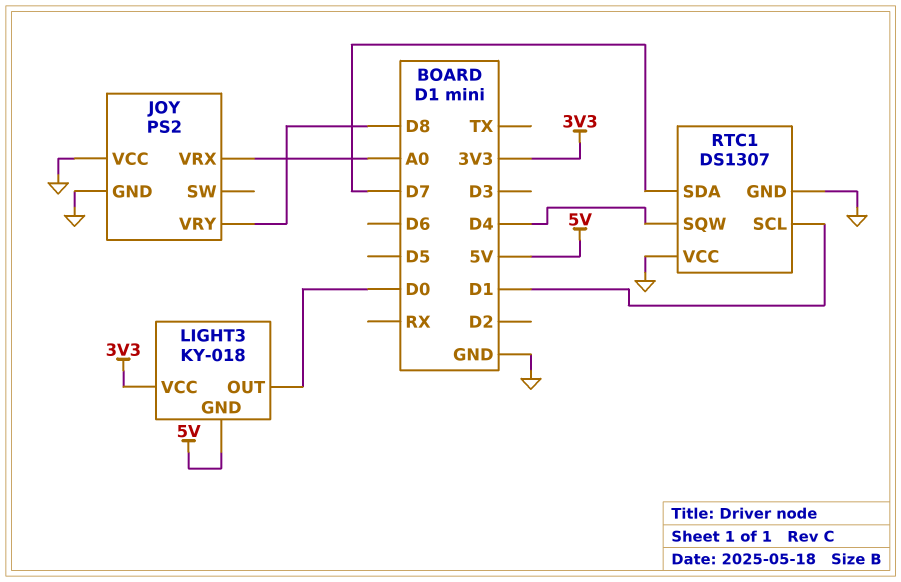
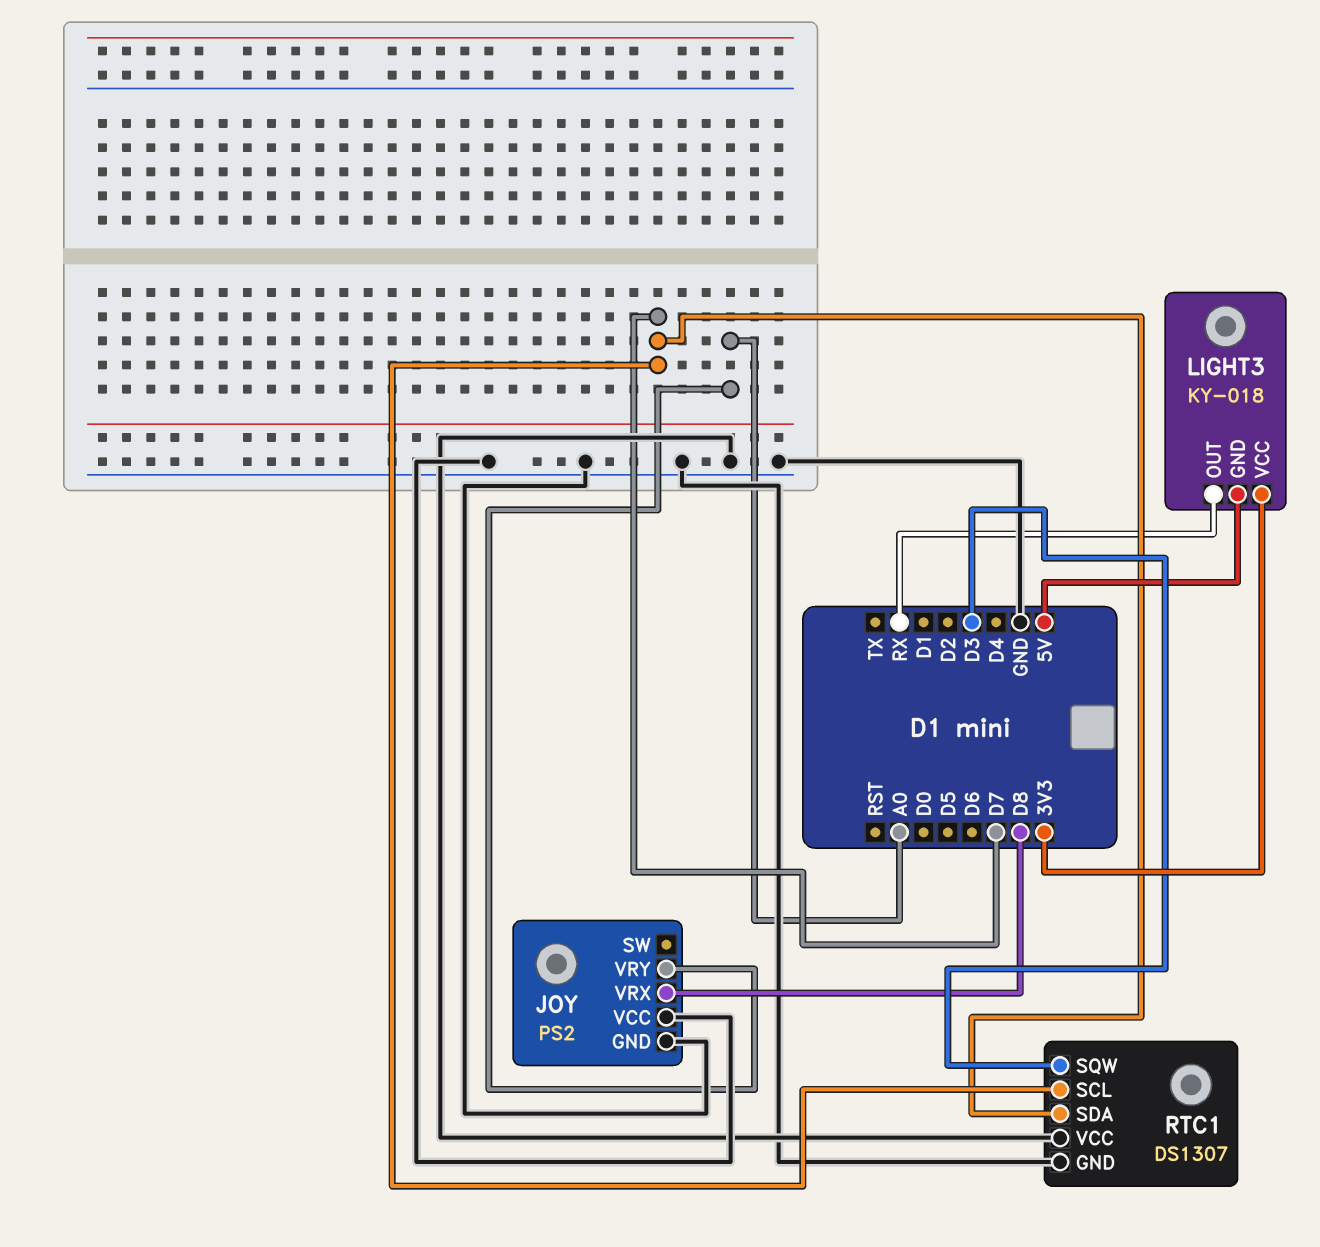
JOY pin VRX: A0 -> D8
JOY pin VRY: D8 -> A0
LIGHT3 pin OUT: D0 -> RX
RTC1 pin SCL: D1 -> D7
RTC1 pin SQW: D4 -> D3

